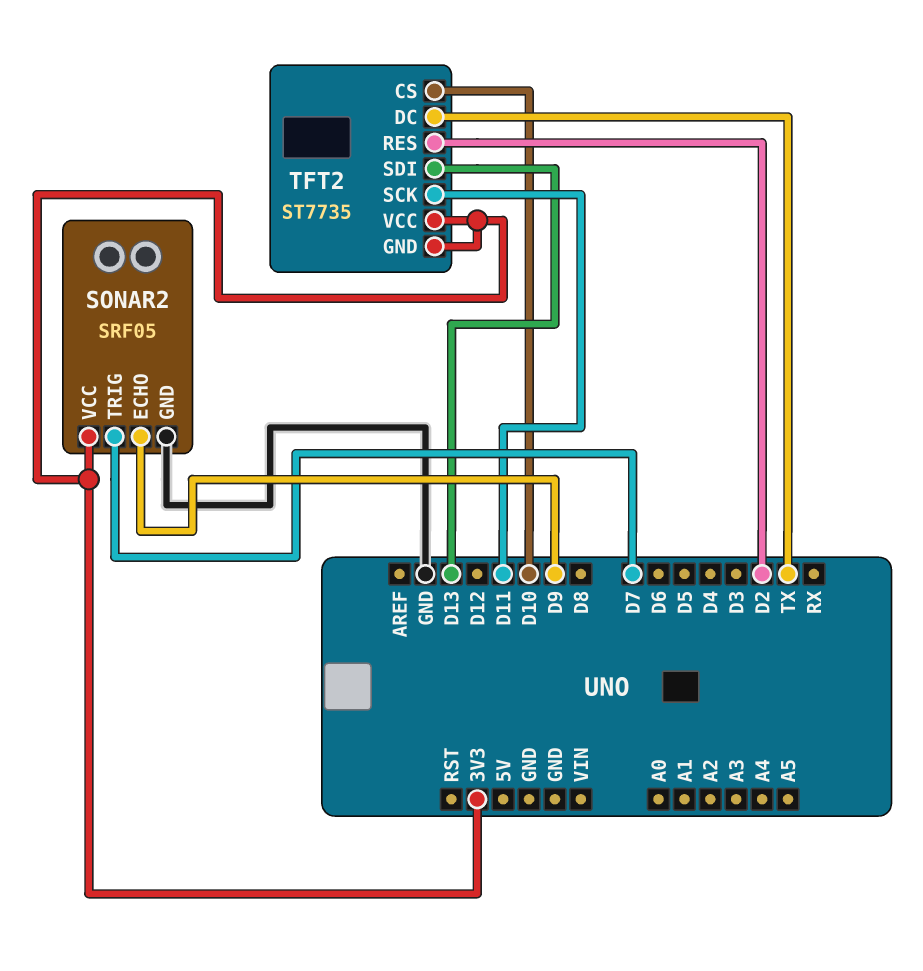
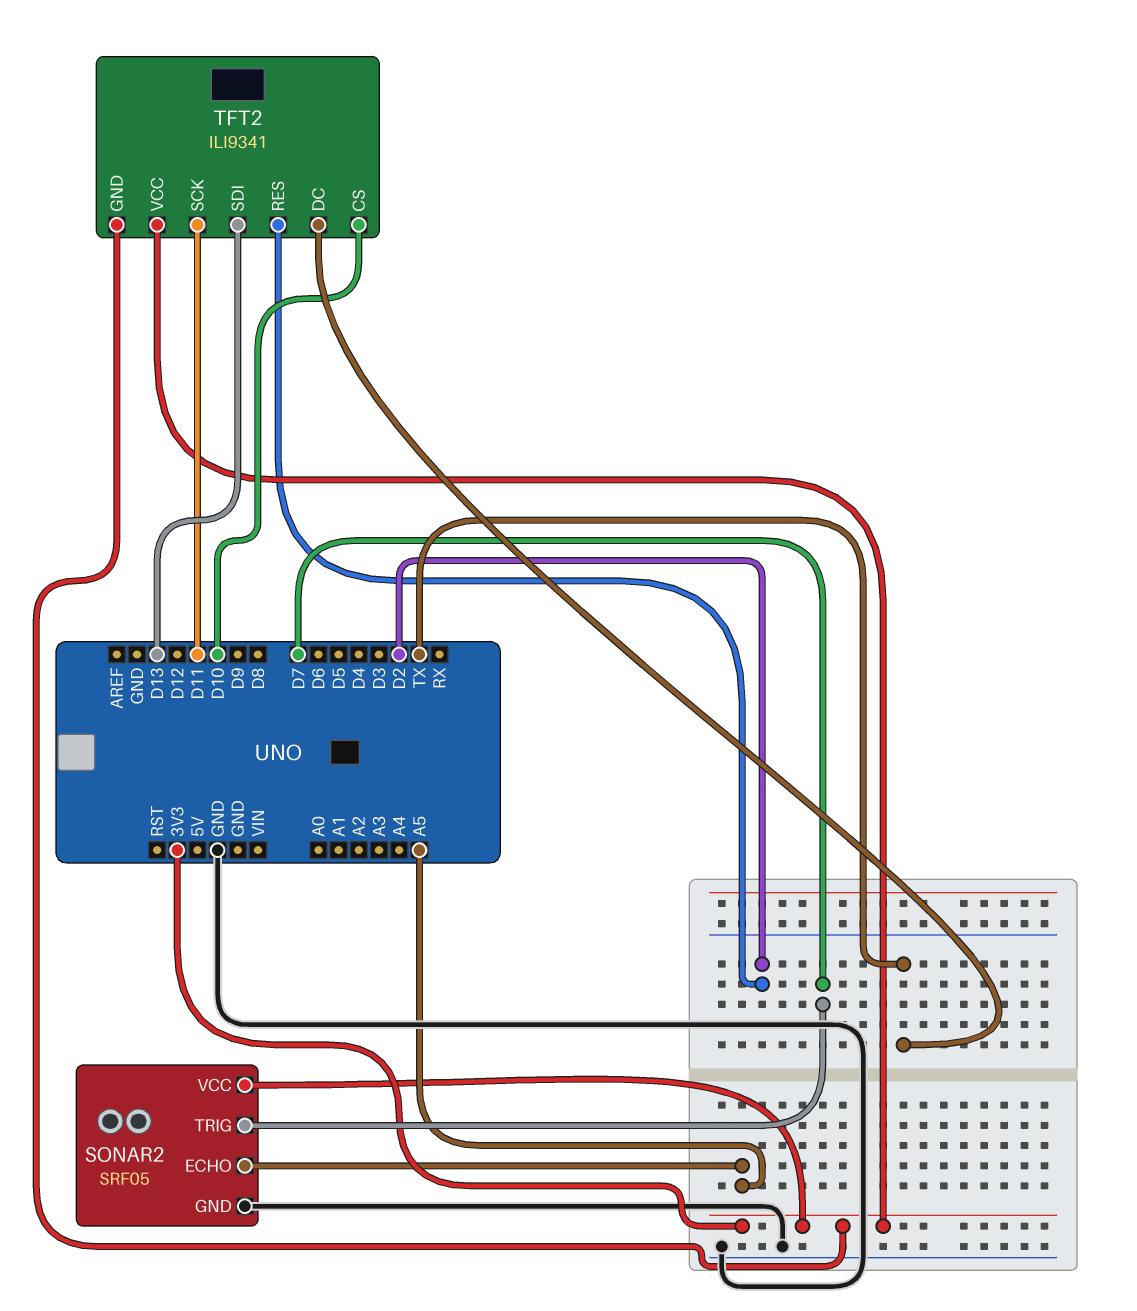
SONAR2 pin ECHO: D9 -> A5
TFT2: ST7735 -> ILI9341

